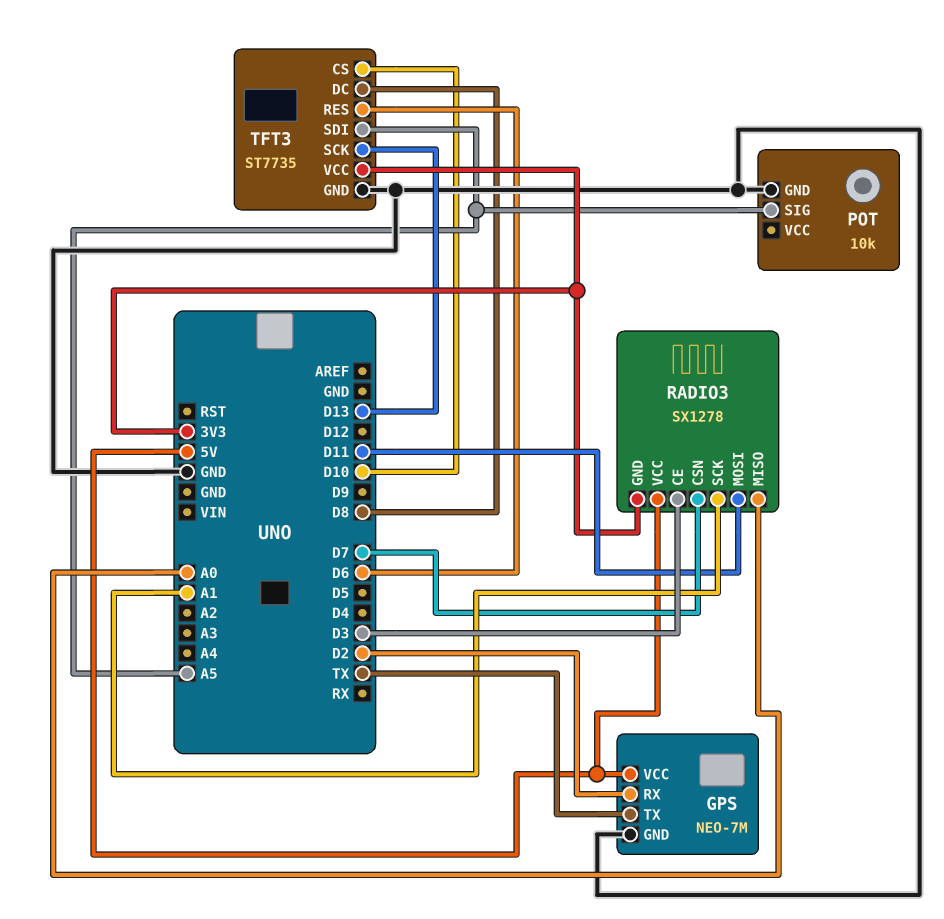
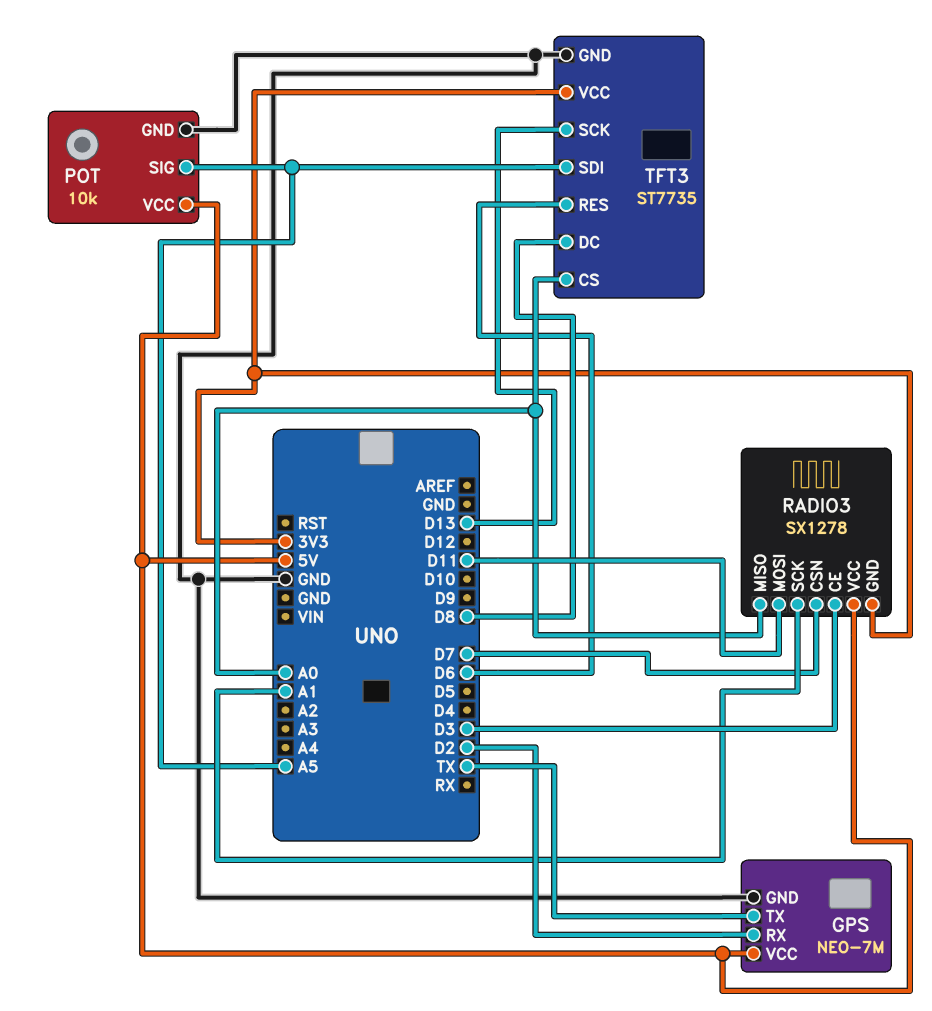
POT pin VCC: none -> 5V
TFT3 pin CS: D10 -> A0

